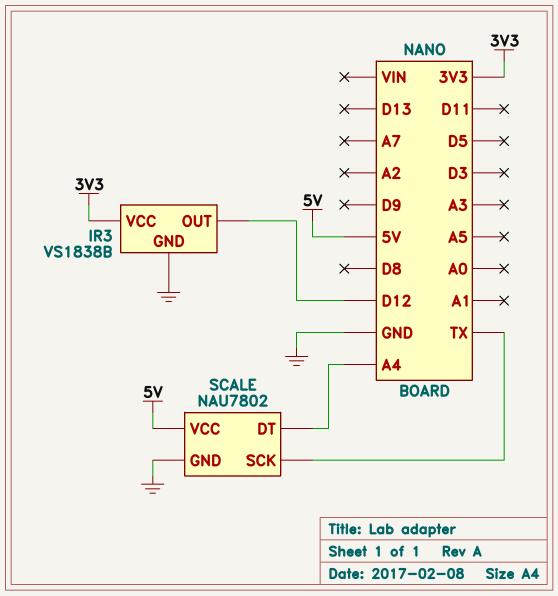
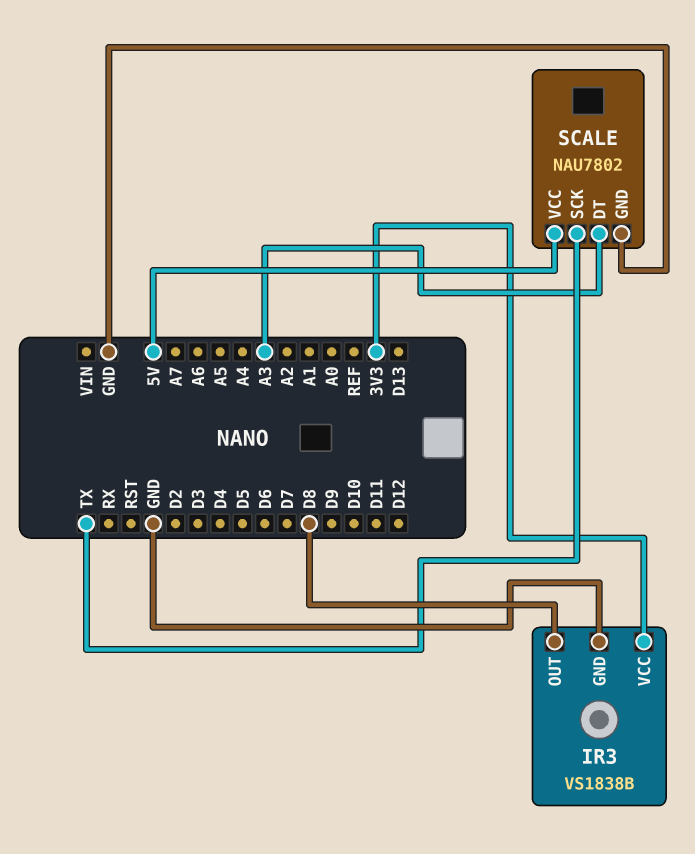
IR3 pin OUT: D12 -> D8
SCALE pin DT: A4 -> A3

